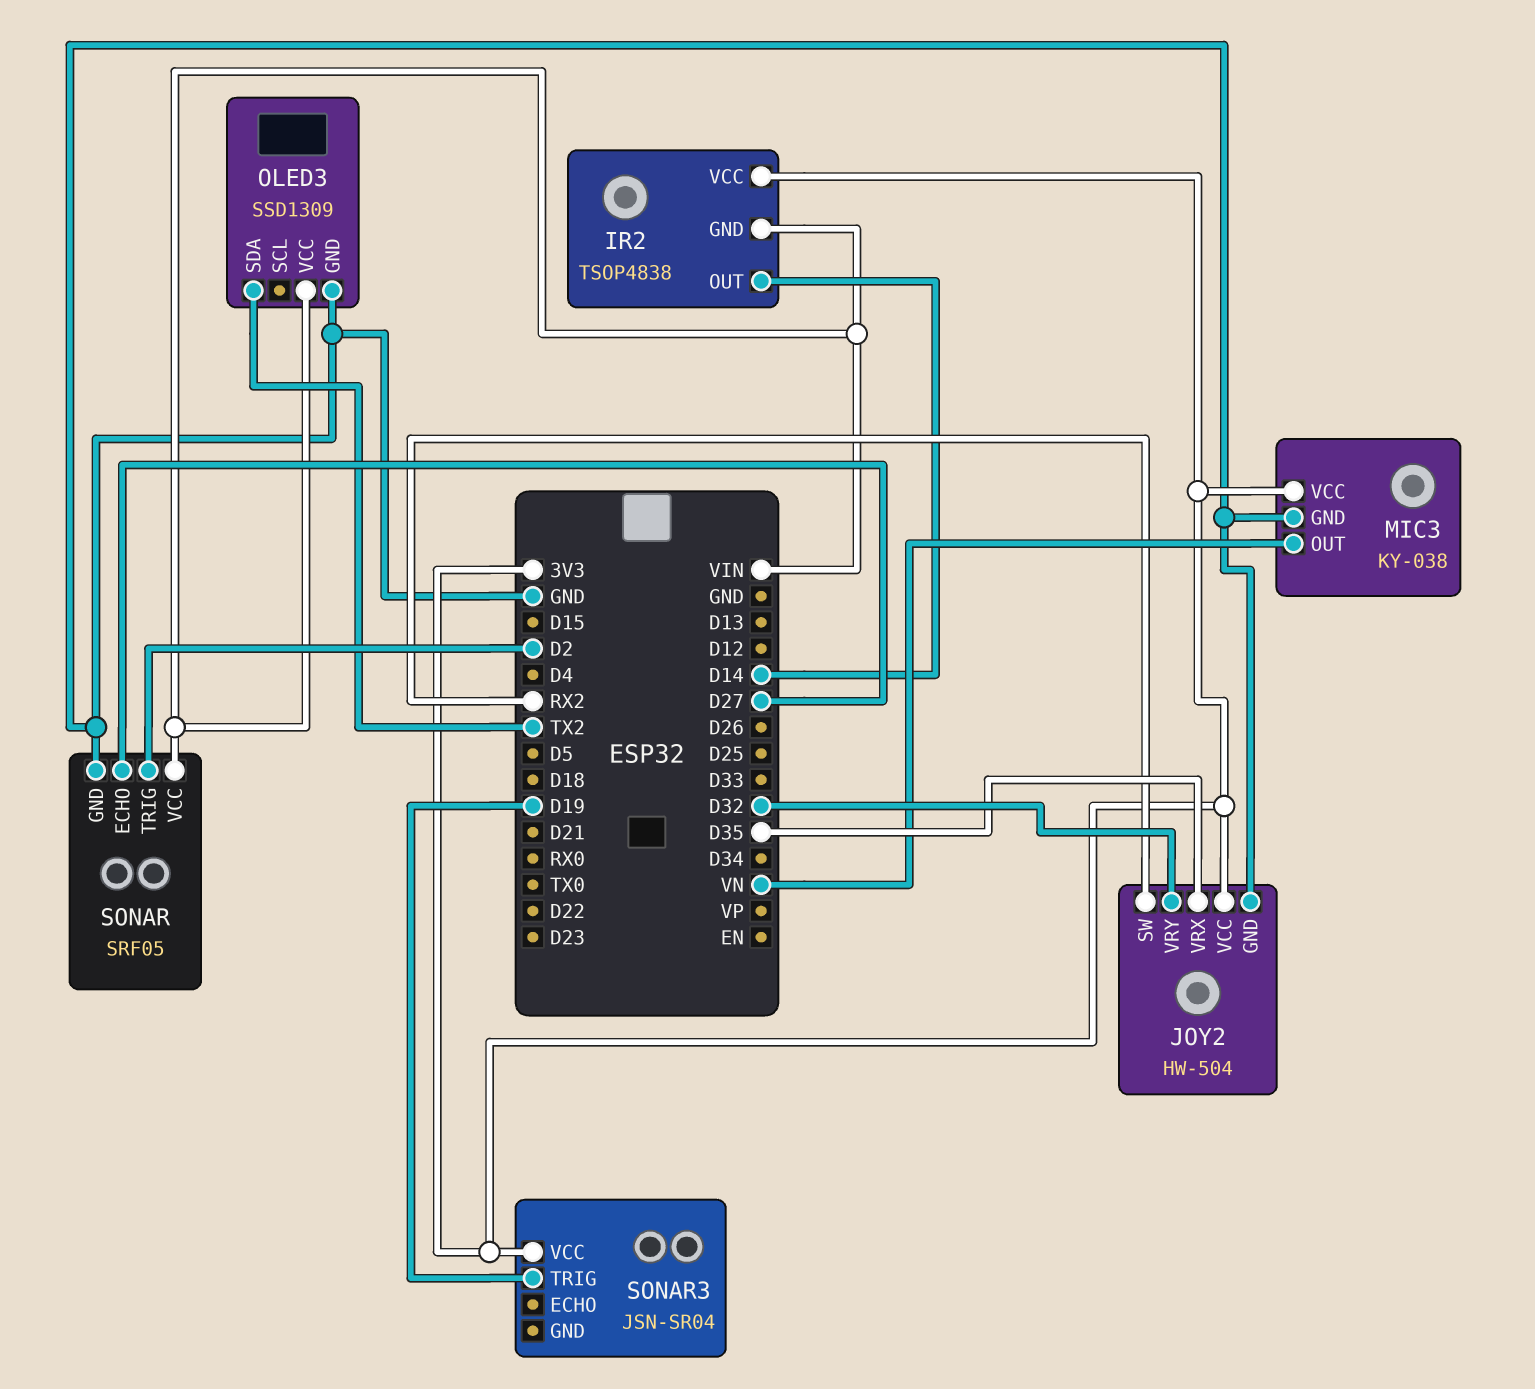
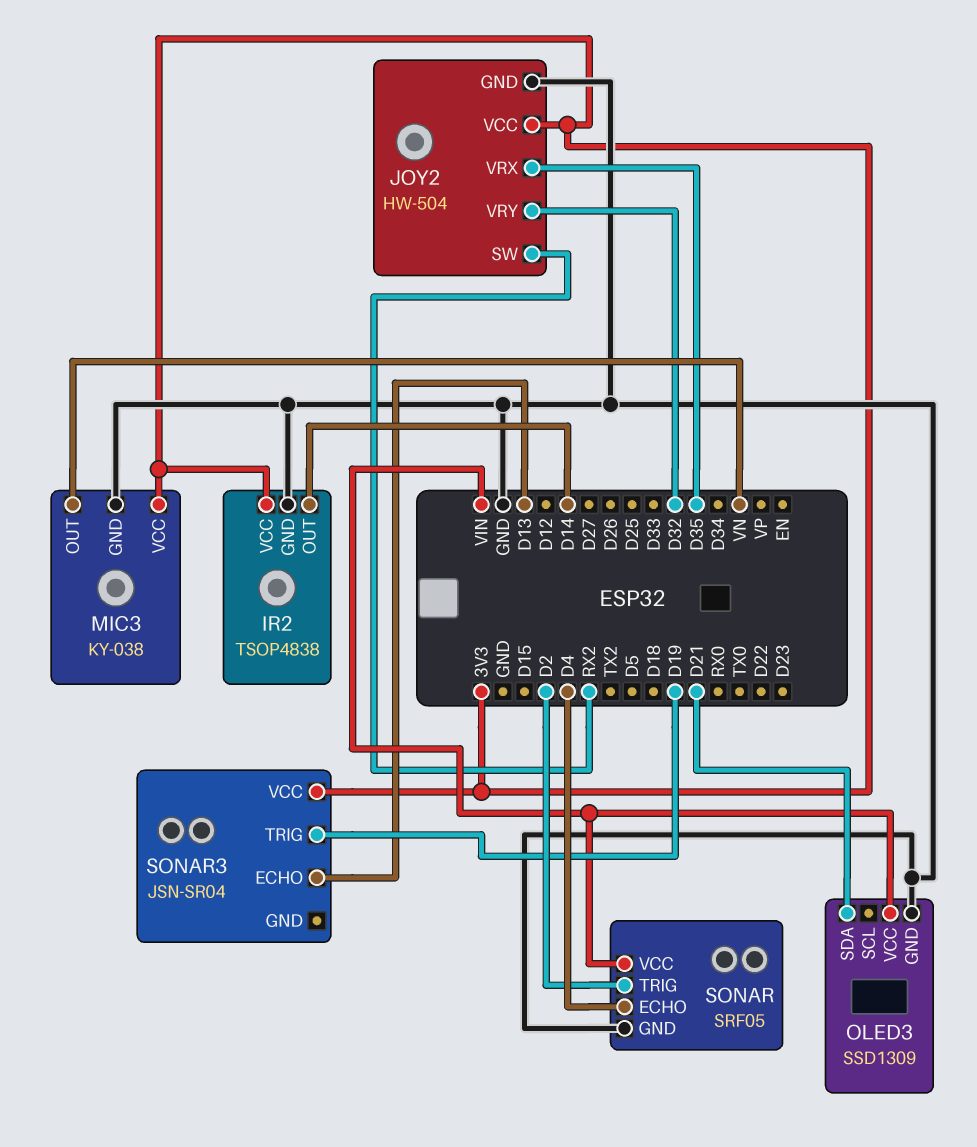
IR2 pin GND: VIN -> GND
OLED3 pin SDA: TX2 -> D21
SONAR pin ECHO: D27 -> D4
SONAR3 pin ECHO: none -> D13

